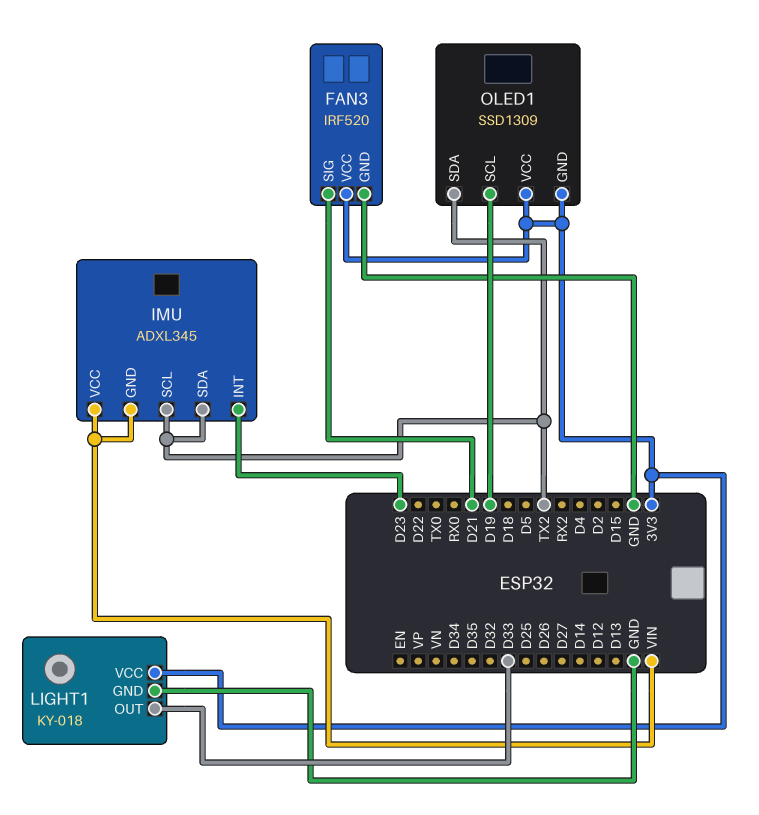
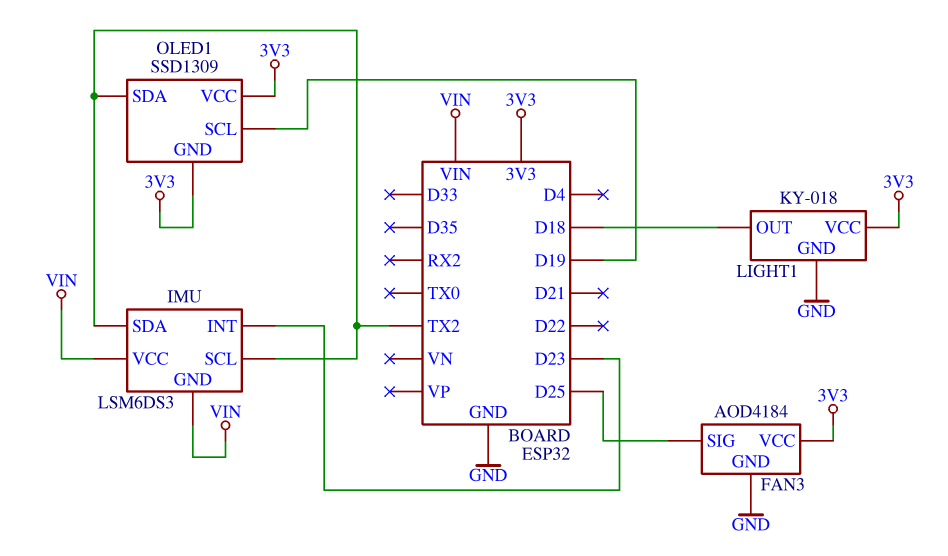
FAN3: IRF520 -> AOD4184
FAN3 pin SIG: D21 -> D25
IMU: ADXL345 -> LSM6DS3
LIGHT1 pin OUT: D33 -> D18

